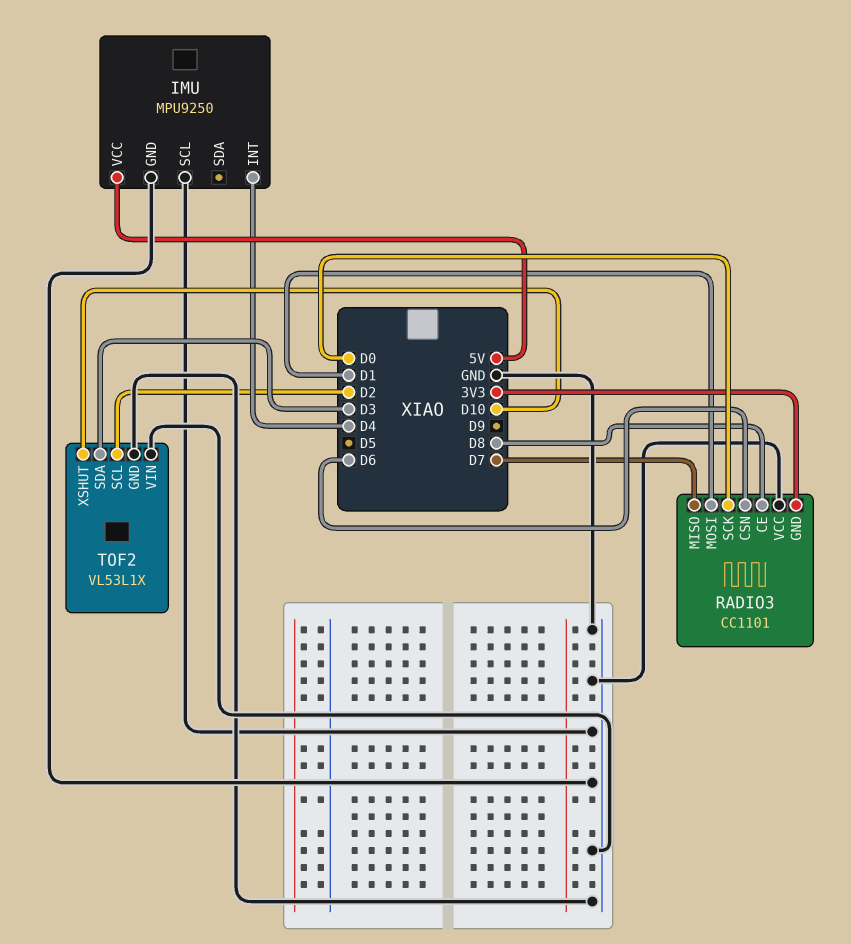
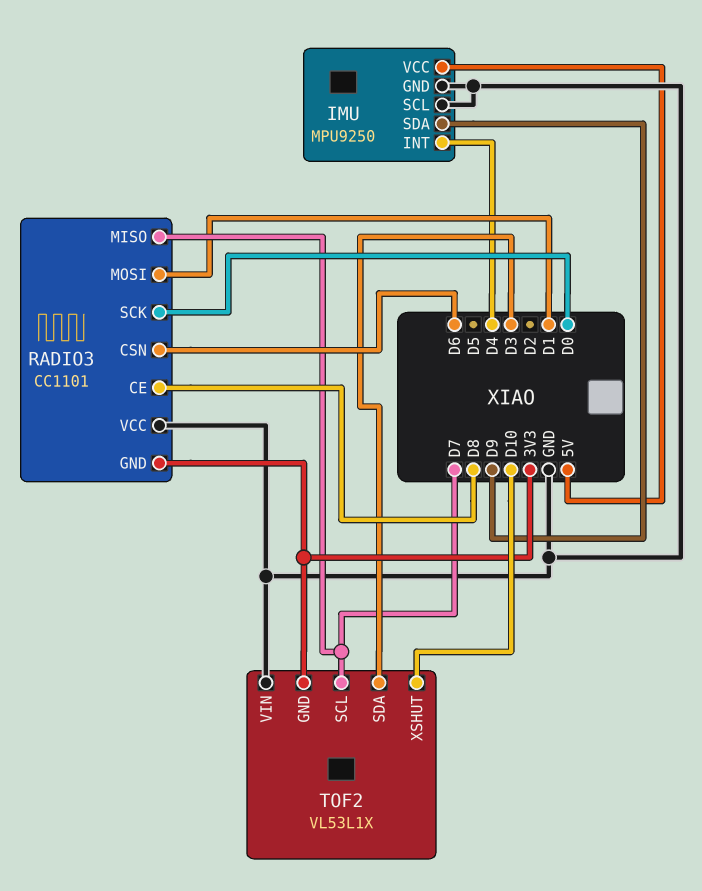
IMU pin SDA: none -> D9
TOF2 pin GND: GND -> 3V3
TOF2 pin SCL: D2 -> D7

